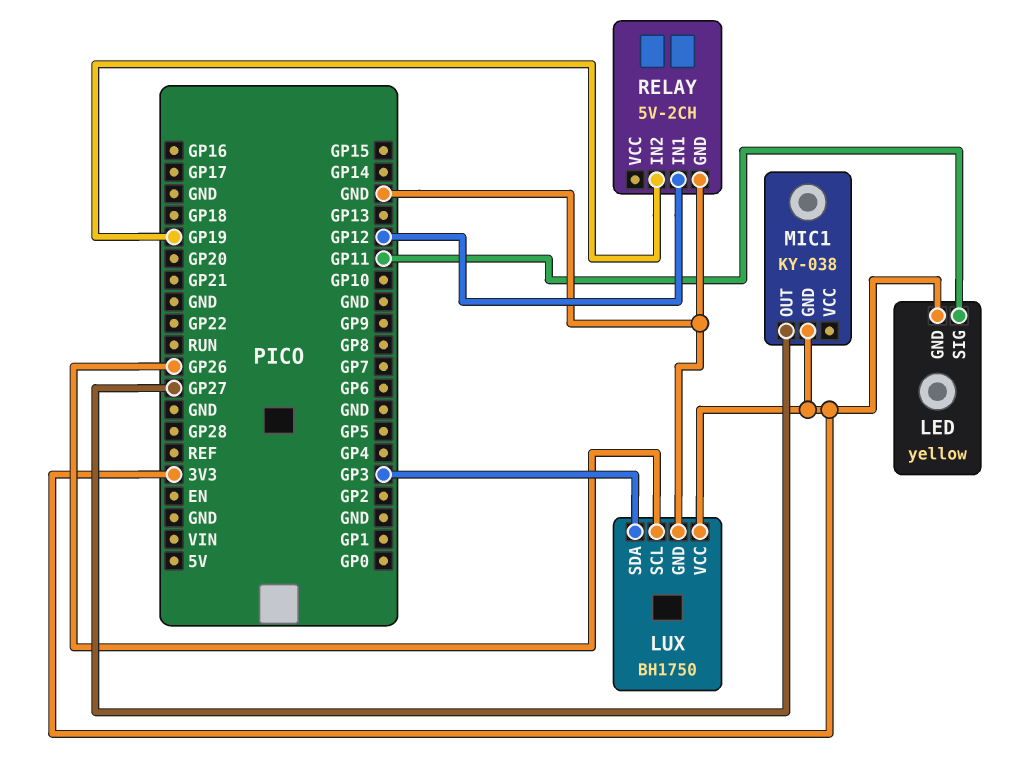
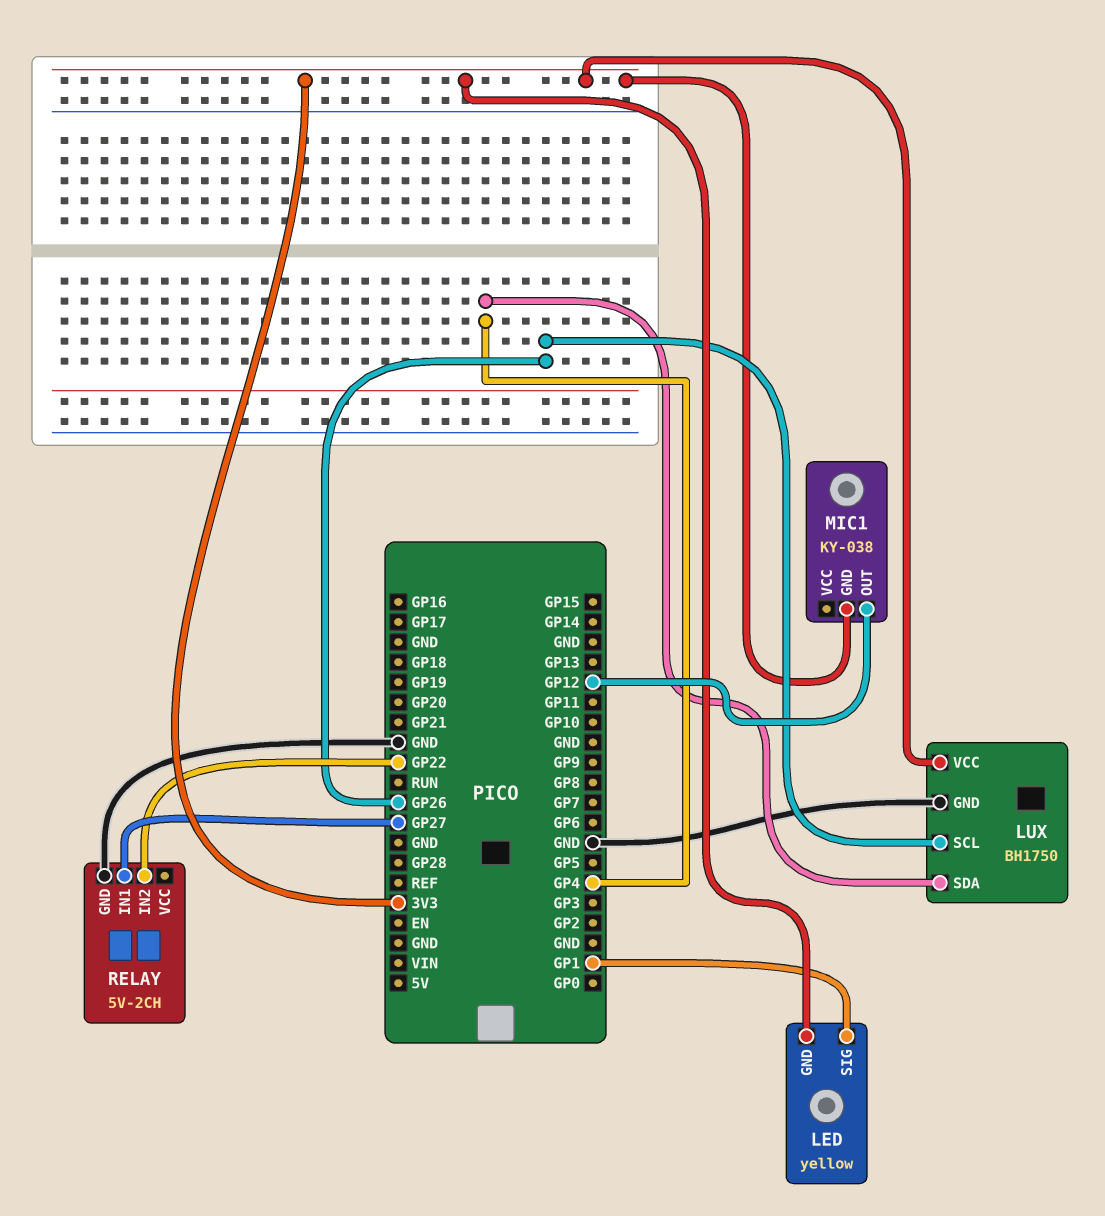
LED pin SIG: GP11 -> GP1
LUX pin SDA: GP3 -> GP4
MIC1 pin OUT: GP27 -> GP12
RELAY pin IN1: GP12 -> GP27
RELAY pin IN2: GP19 -> GP22

